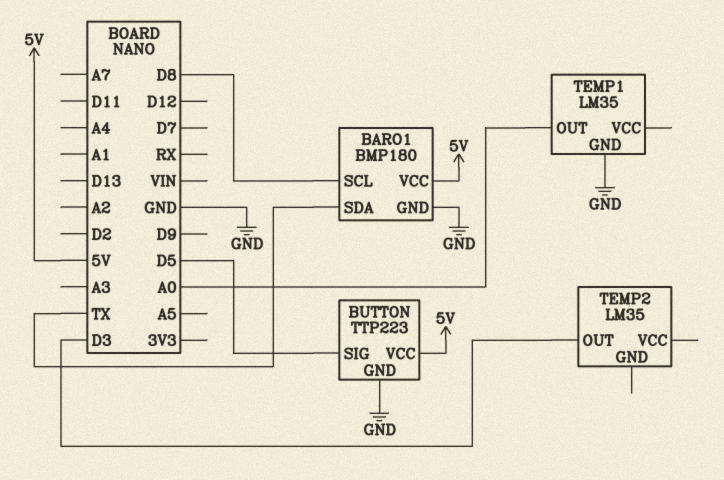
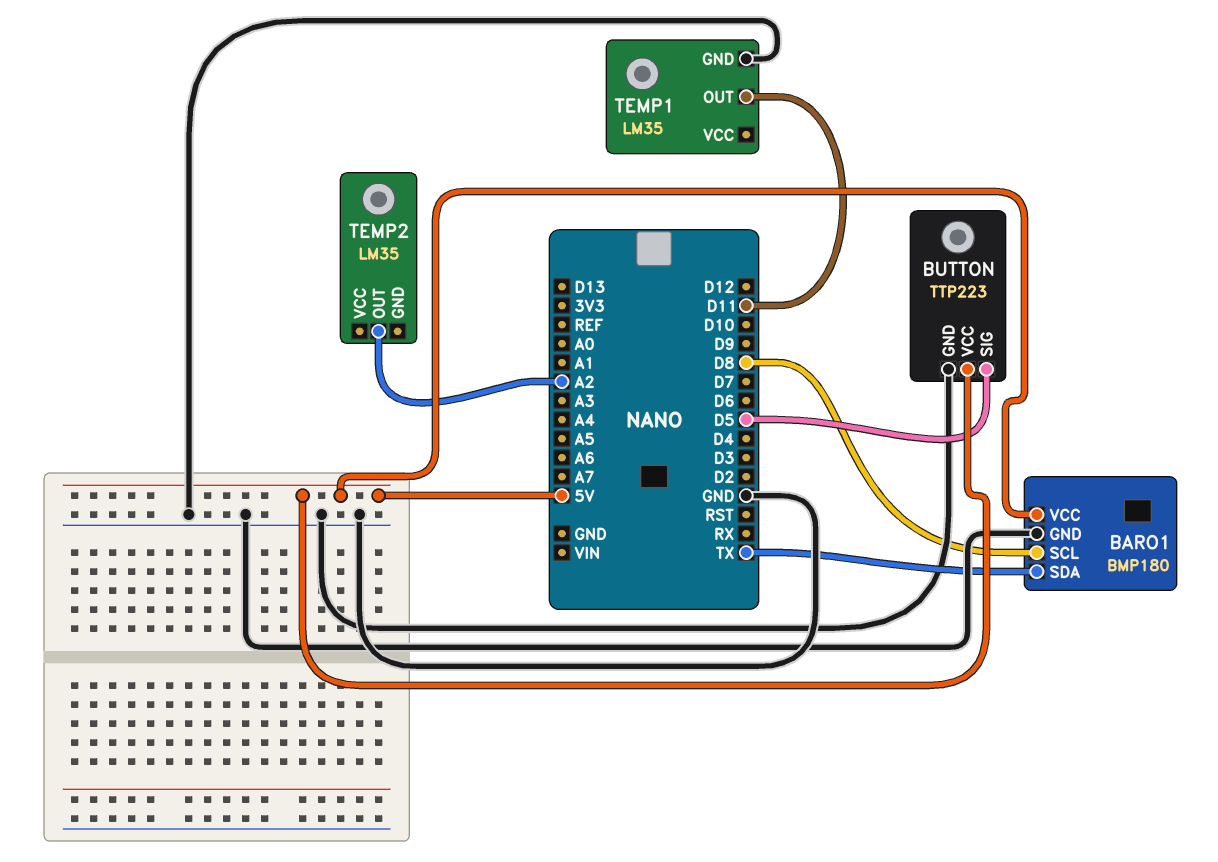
TEMP1 pin OUT: A0 -> D11
TEMP2 pin OUT: D3 -> A2

